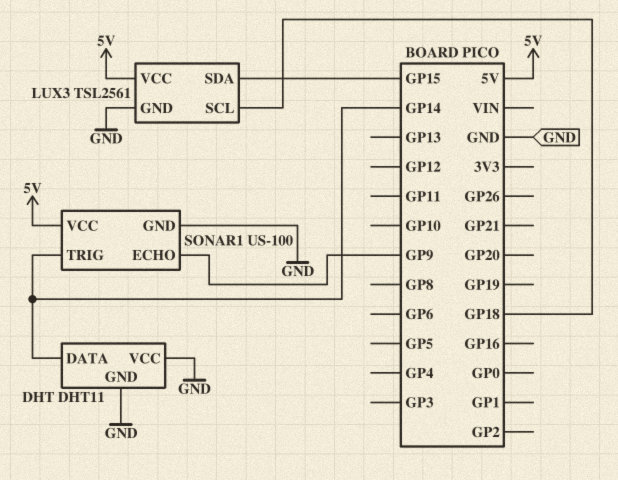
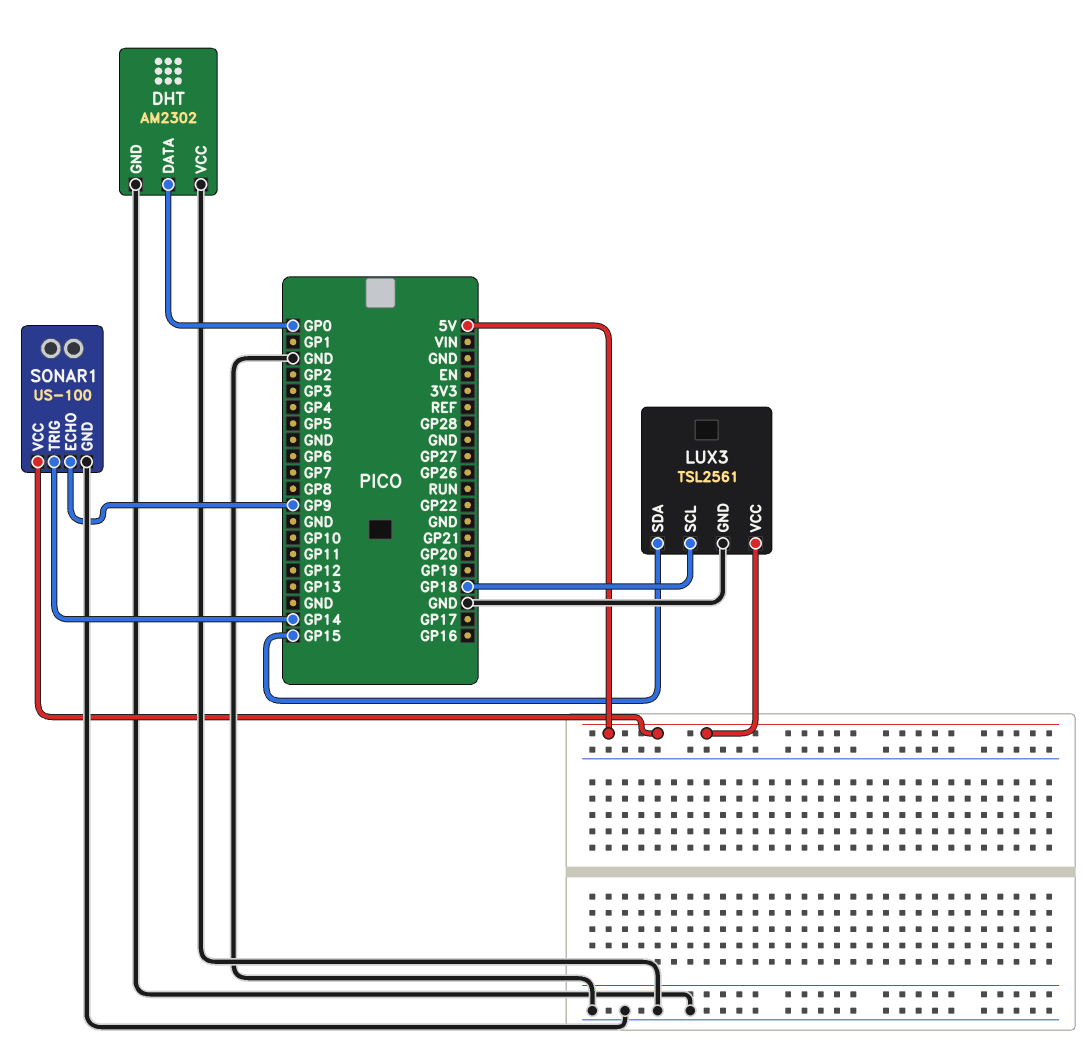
DHT: DHT11 -> AM2302
DHT pin DATA: GP14 -> GP0

